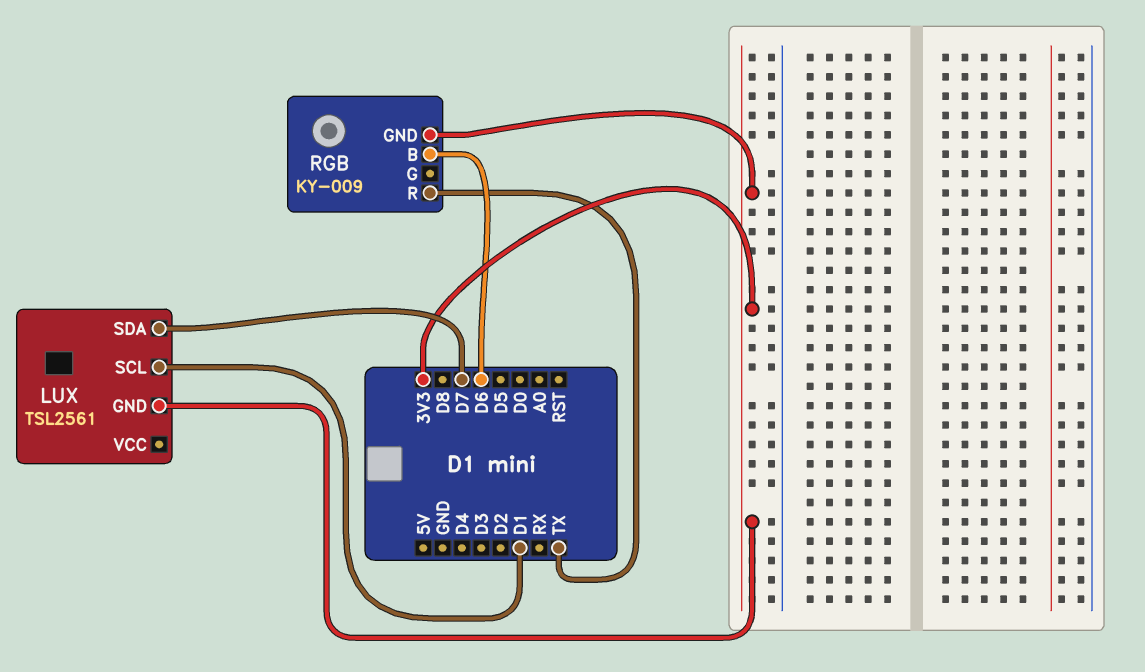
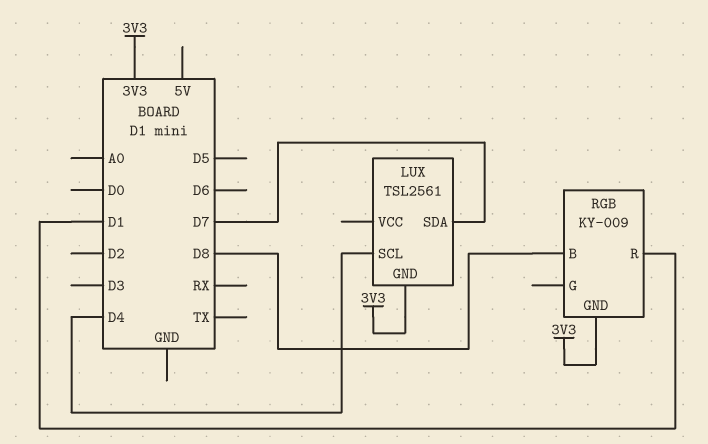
LUX pin SCL: D1 -> D4
RGB pin B: D6 -> D8
RGB pin R: TX -> D1

